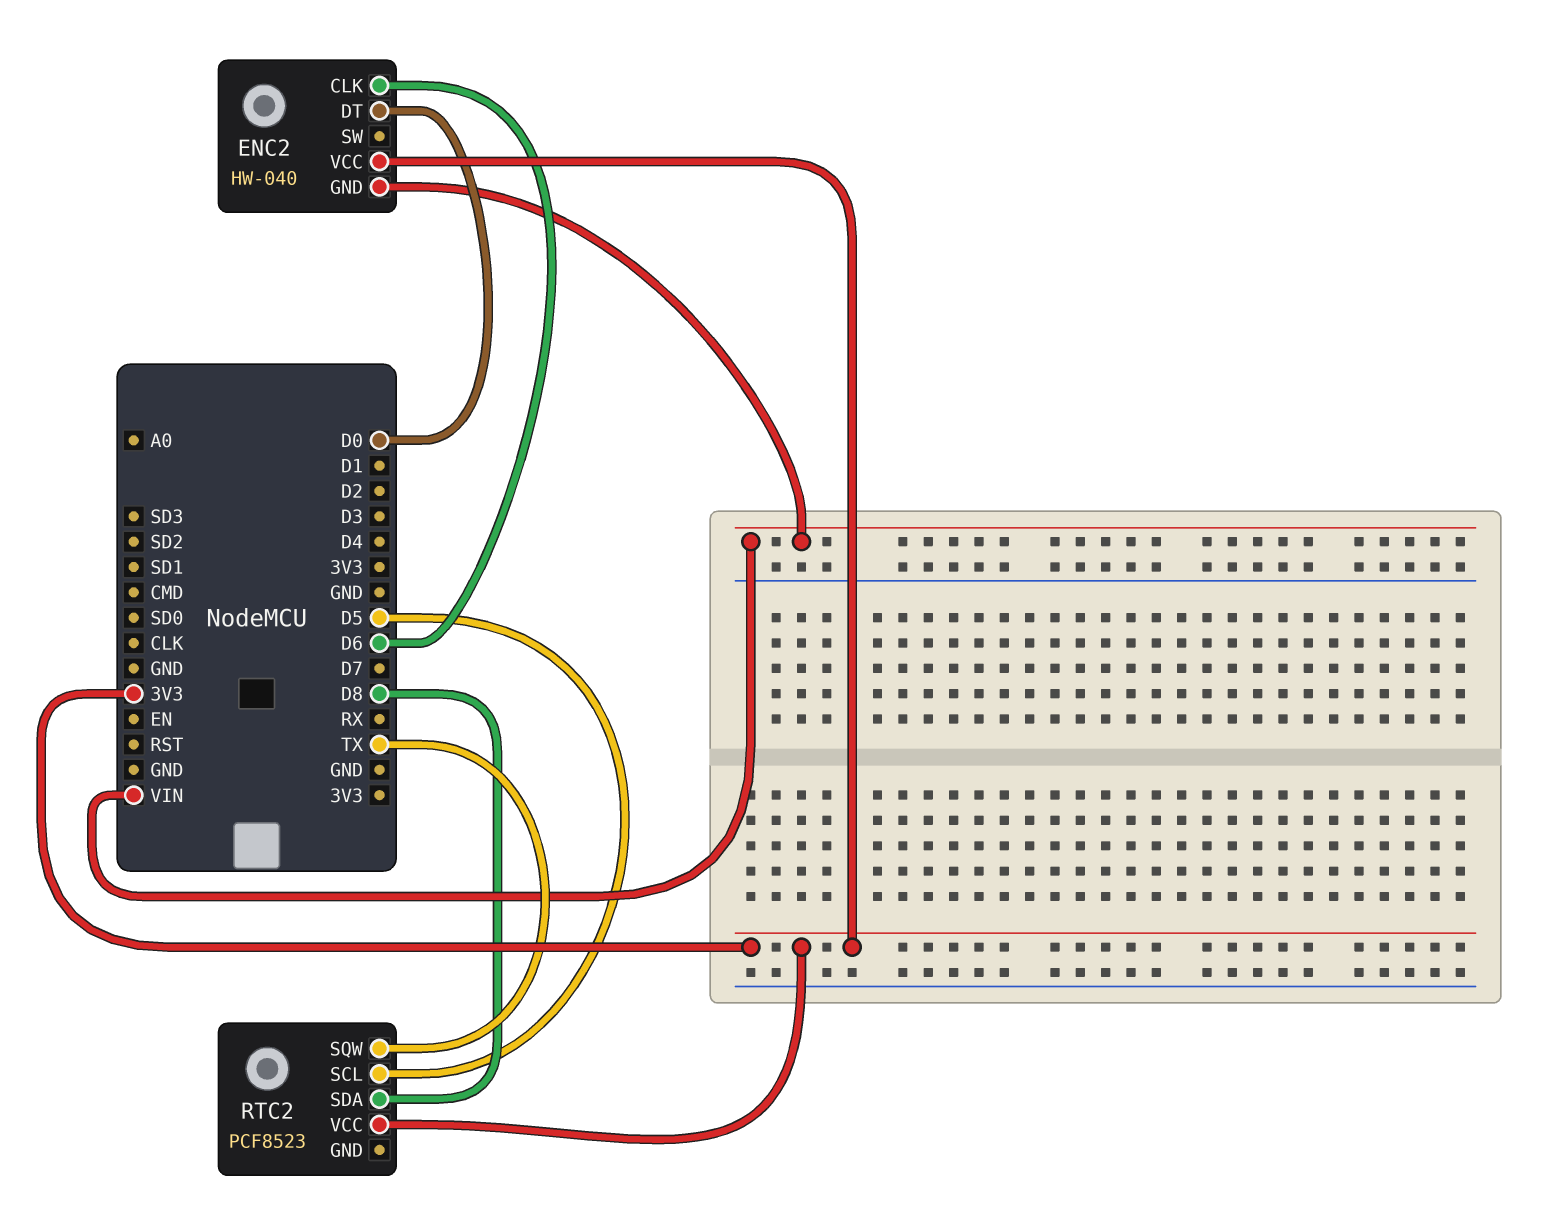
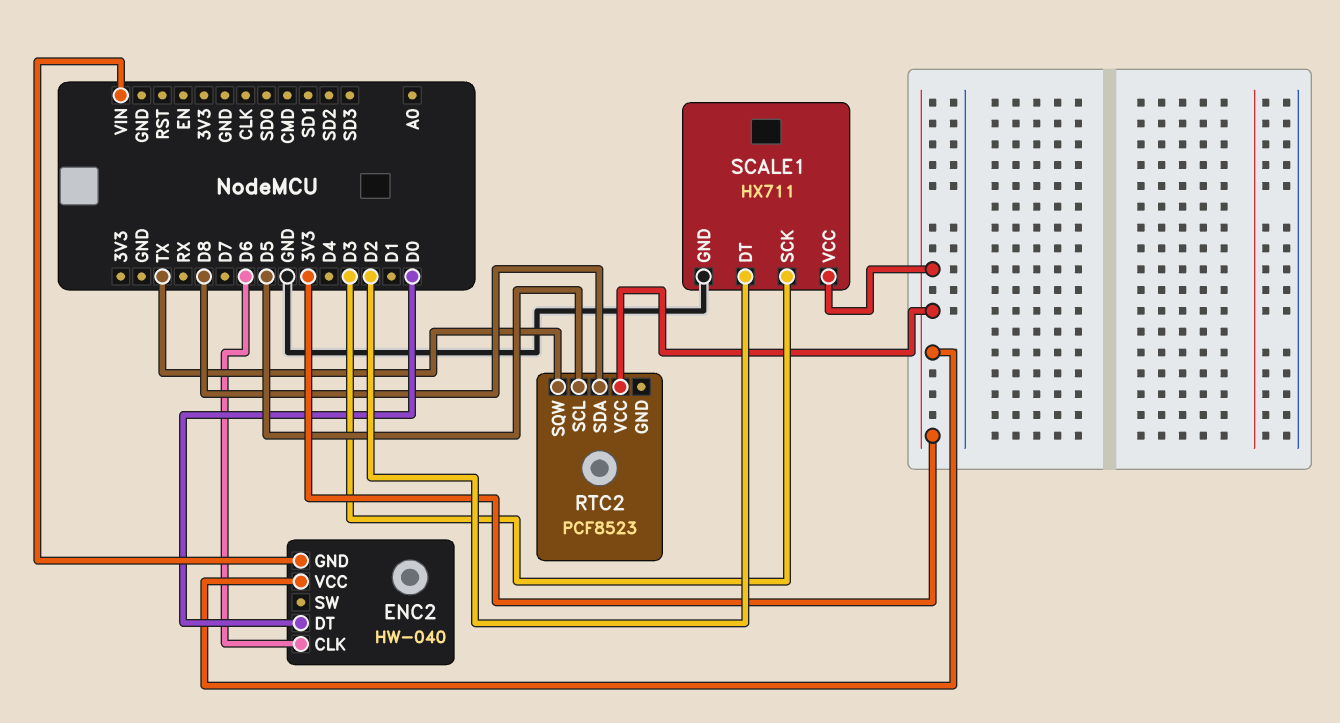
SCALE1: none -> HX711
SCALE1 pin DT: none -> D2
SCALE1 pin GND: none -> GND
SCALE1 pin SCK: none -> D3
SCALE1 pin VCC: none -> 3V3

